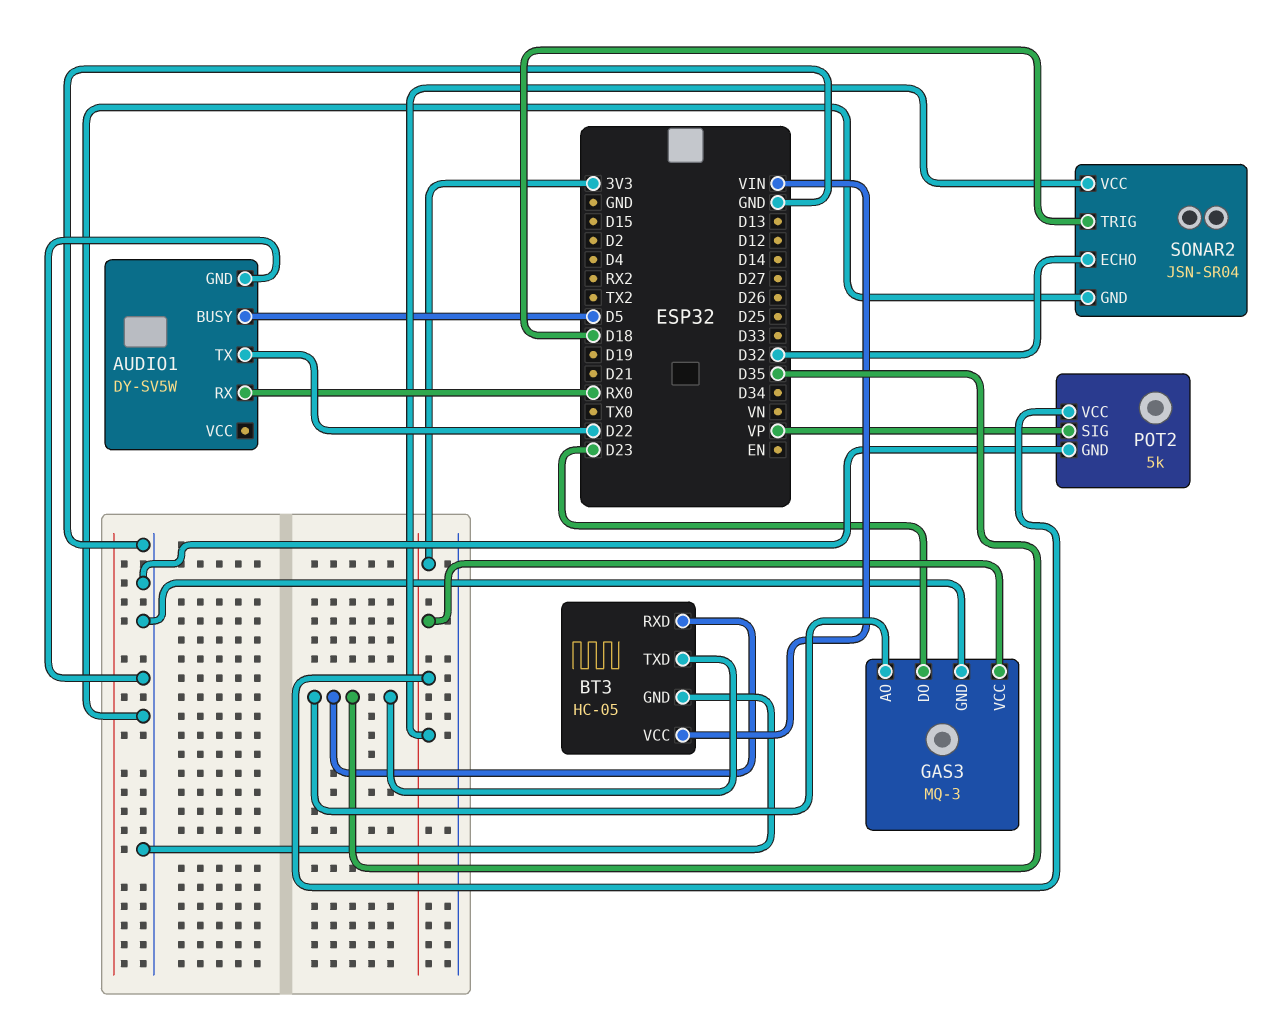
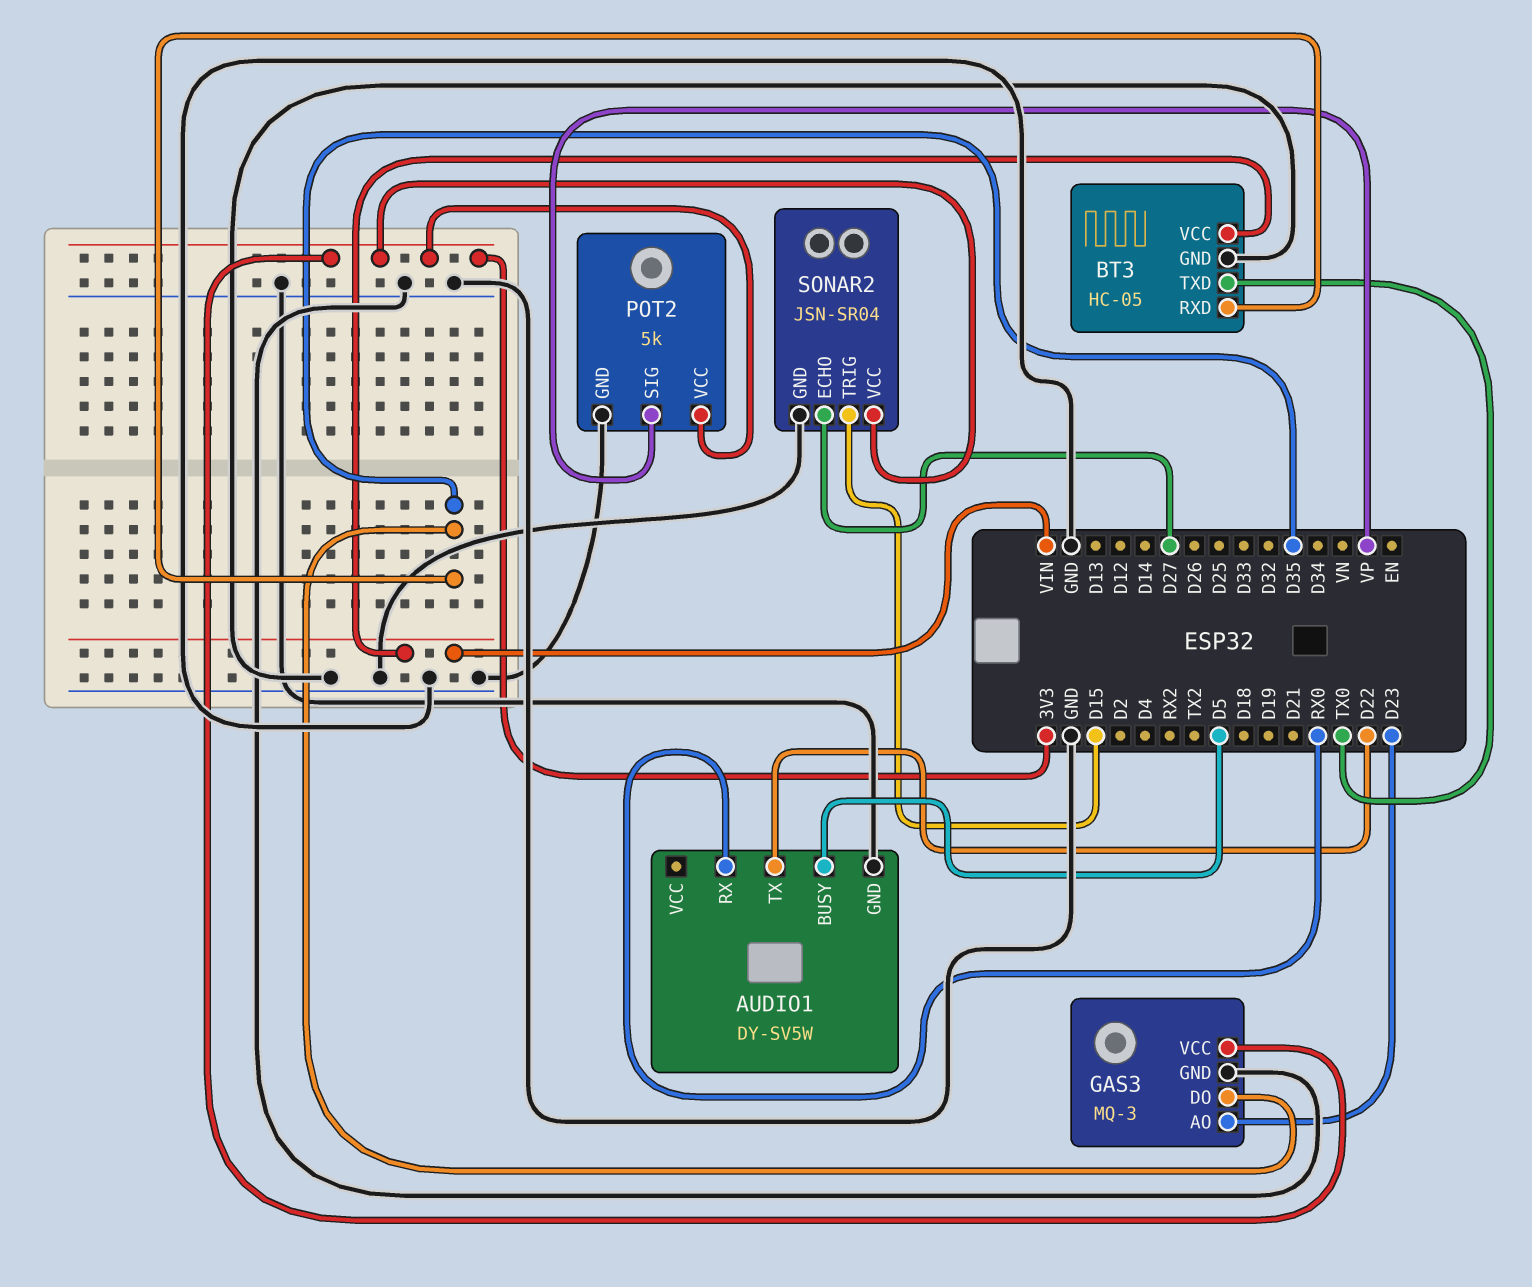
BT3 pin TXD: D35 -> TX0
GAS3 pin AO: D35 -> D23
GAS3 pin DO: D23 -> D35
SONAR2 pin ECHO: D32 -> D27
SONAR2 pin TRIG: D18 -> D15

